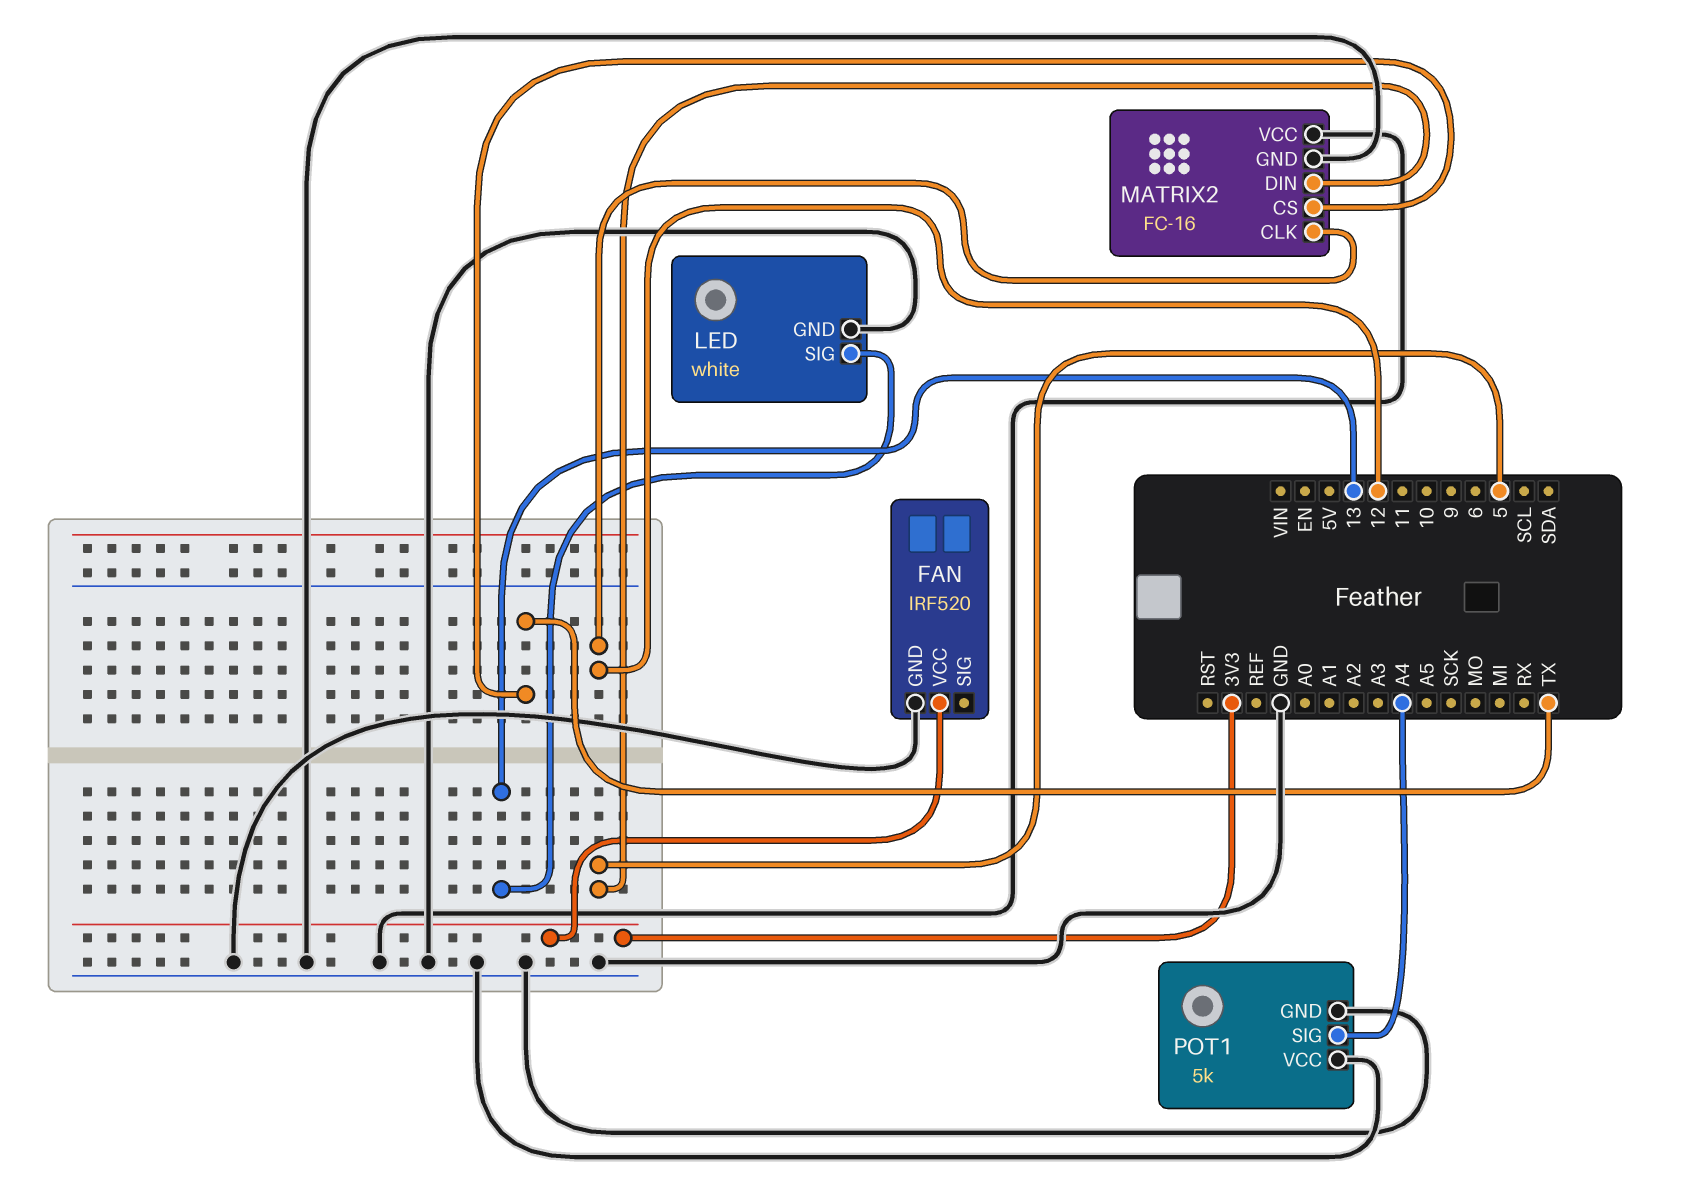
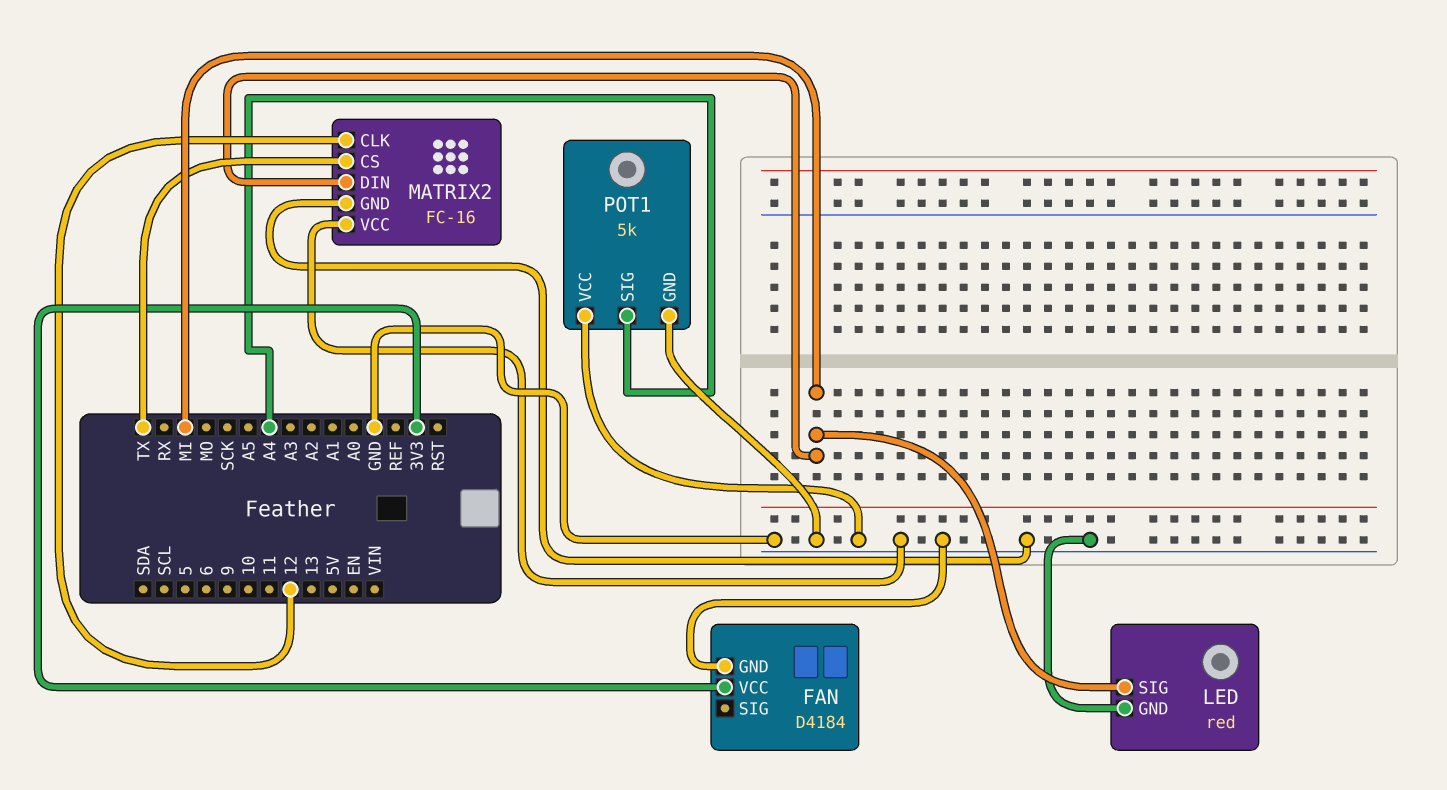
FAN: IRF520 -> D4184
LED: white -> red
LED pin SIG: 13 -> MI
MATRIX2 pin DIN: 5 -> MI

